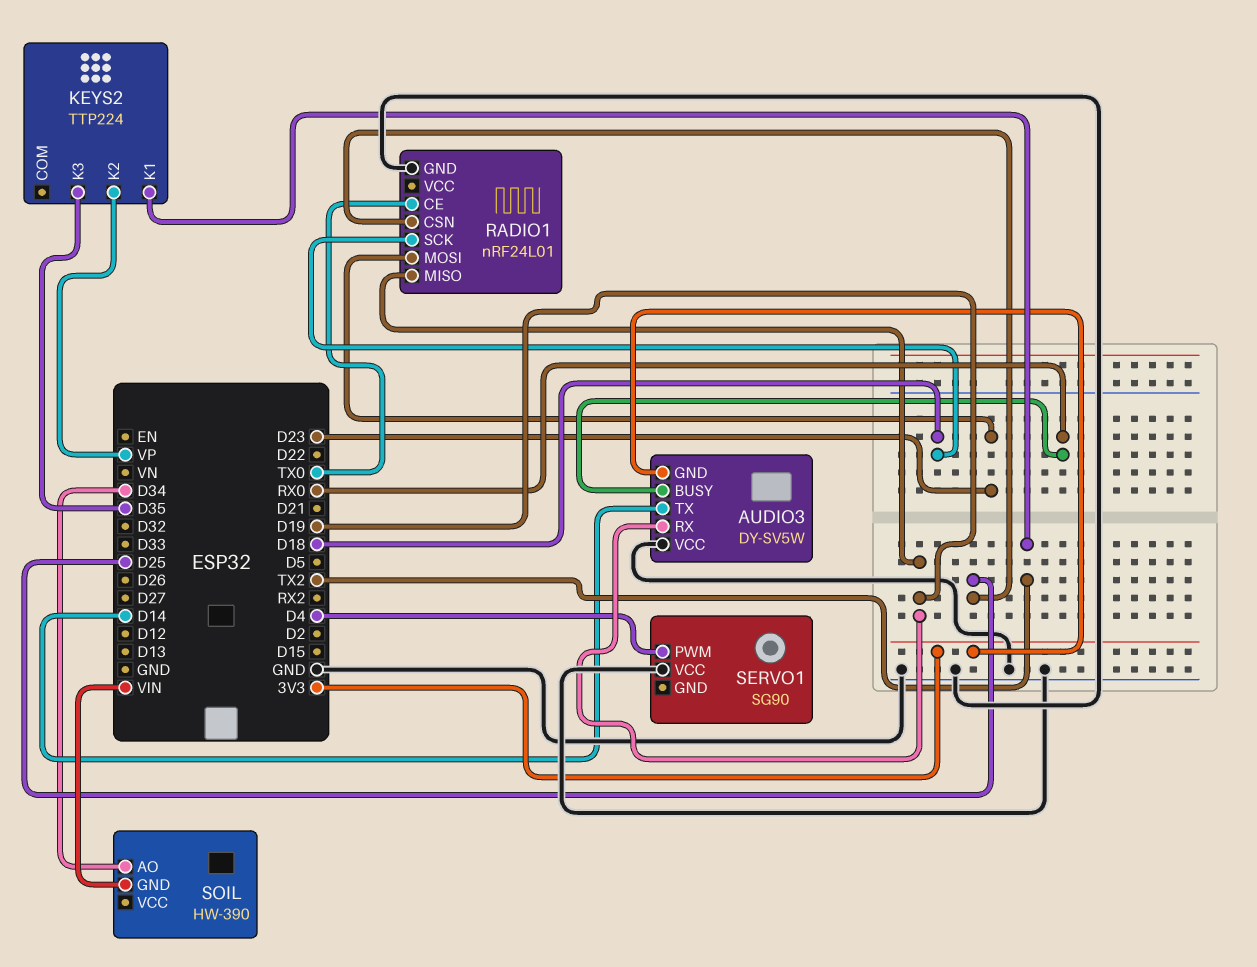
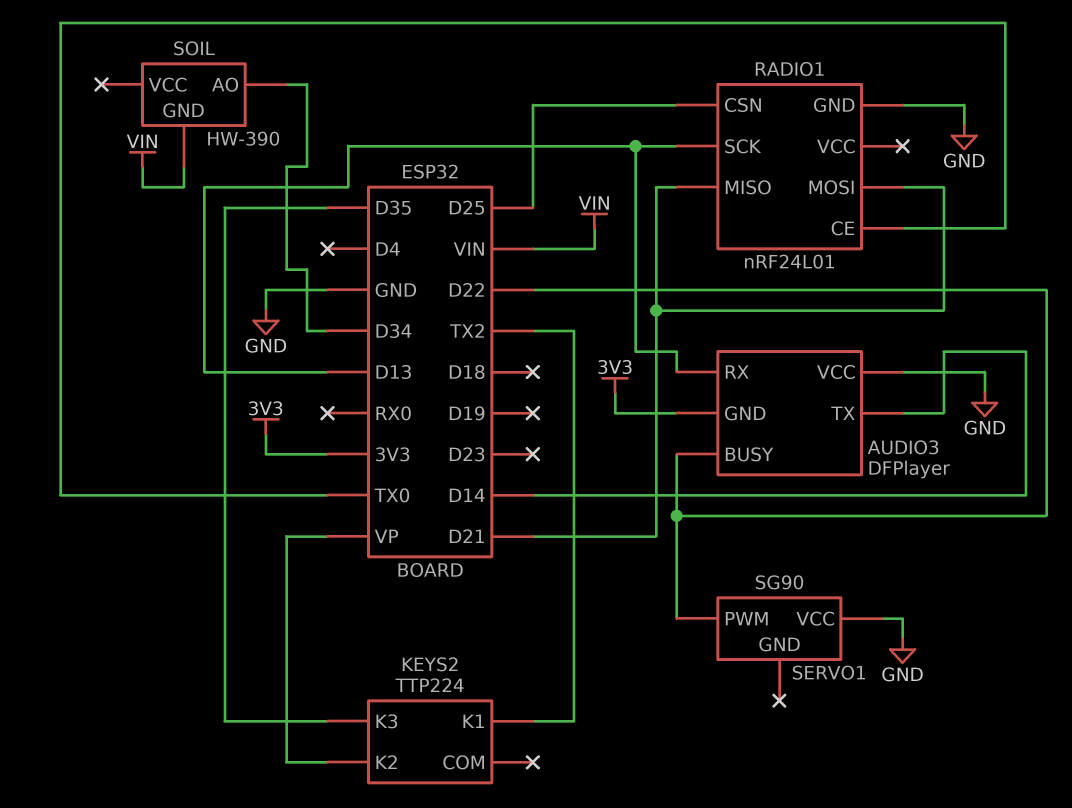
AUDIO3: DY-SV5W -> DFPlayer
AUDIO3 pin BUSY: RX0 -> D22
AUDIO3 pin RX: D19 -> D13
RADIO1 pin MISO: D19 -> D21
RADIO1 pin MOSI: D23 -> D21
RADIO1 pin SCK: D18 -> D13
SERVO1 pin PWM: D4 -> D22

